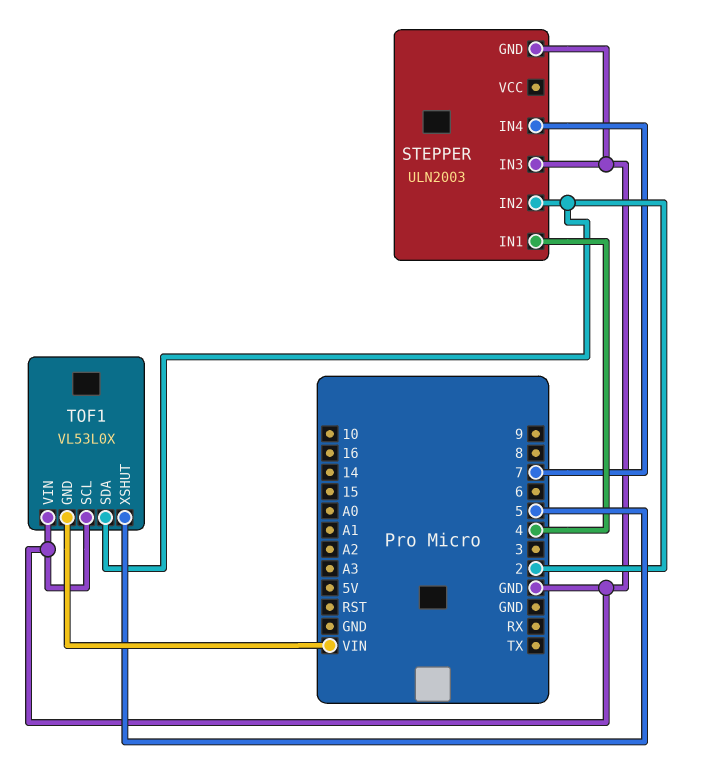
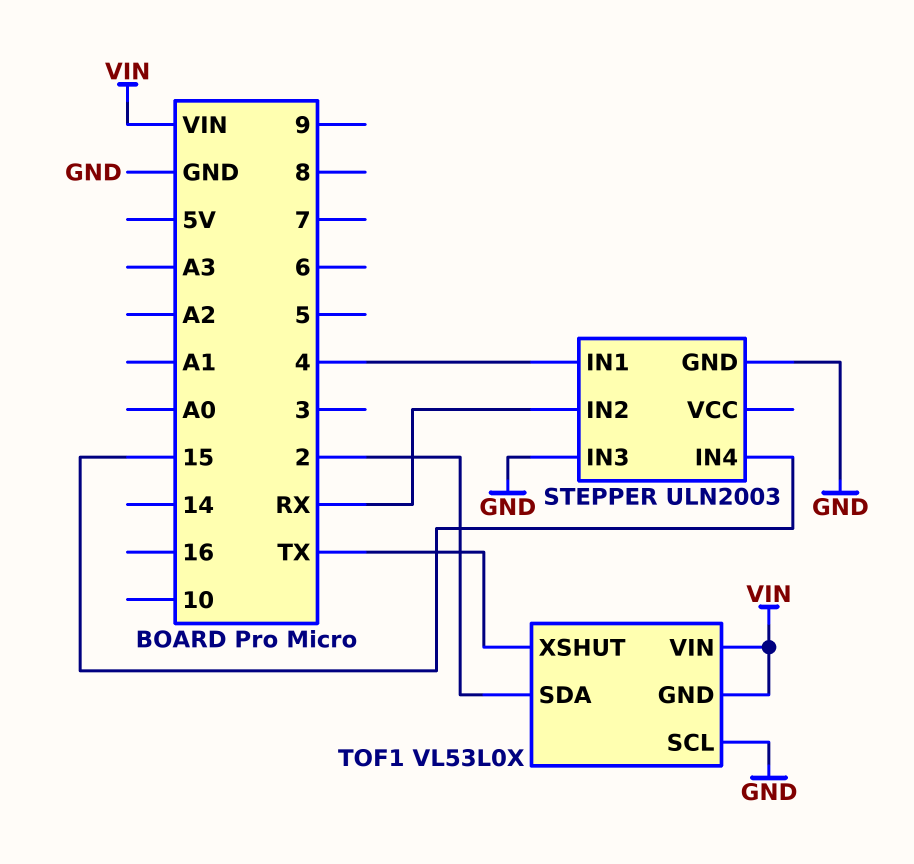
STEPPER pin IN2: 2 -> RX
STEPPER pin IN4: 7 -> 15
TOF1 pin VIN: GND -> VIN
TOF1 pin XSHUT: 5 -> TX

